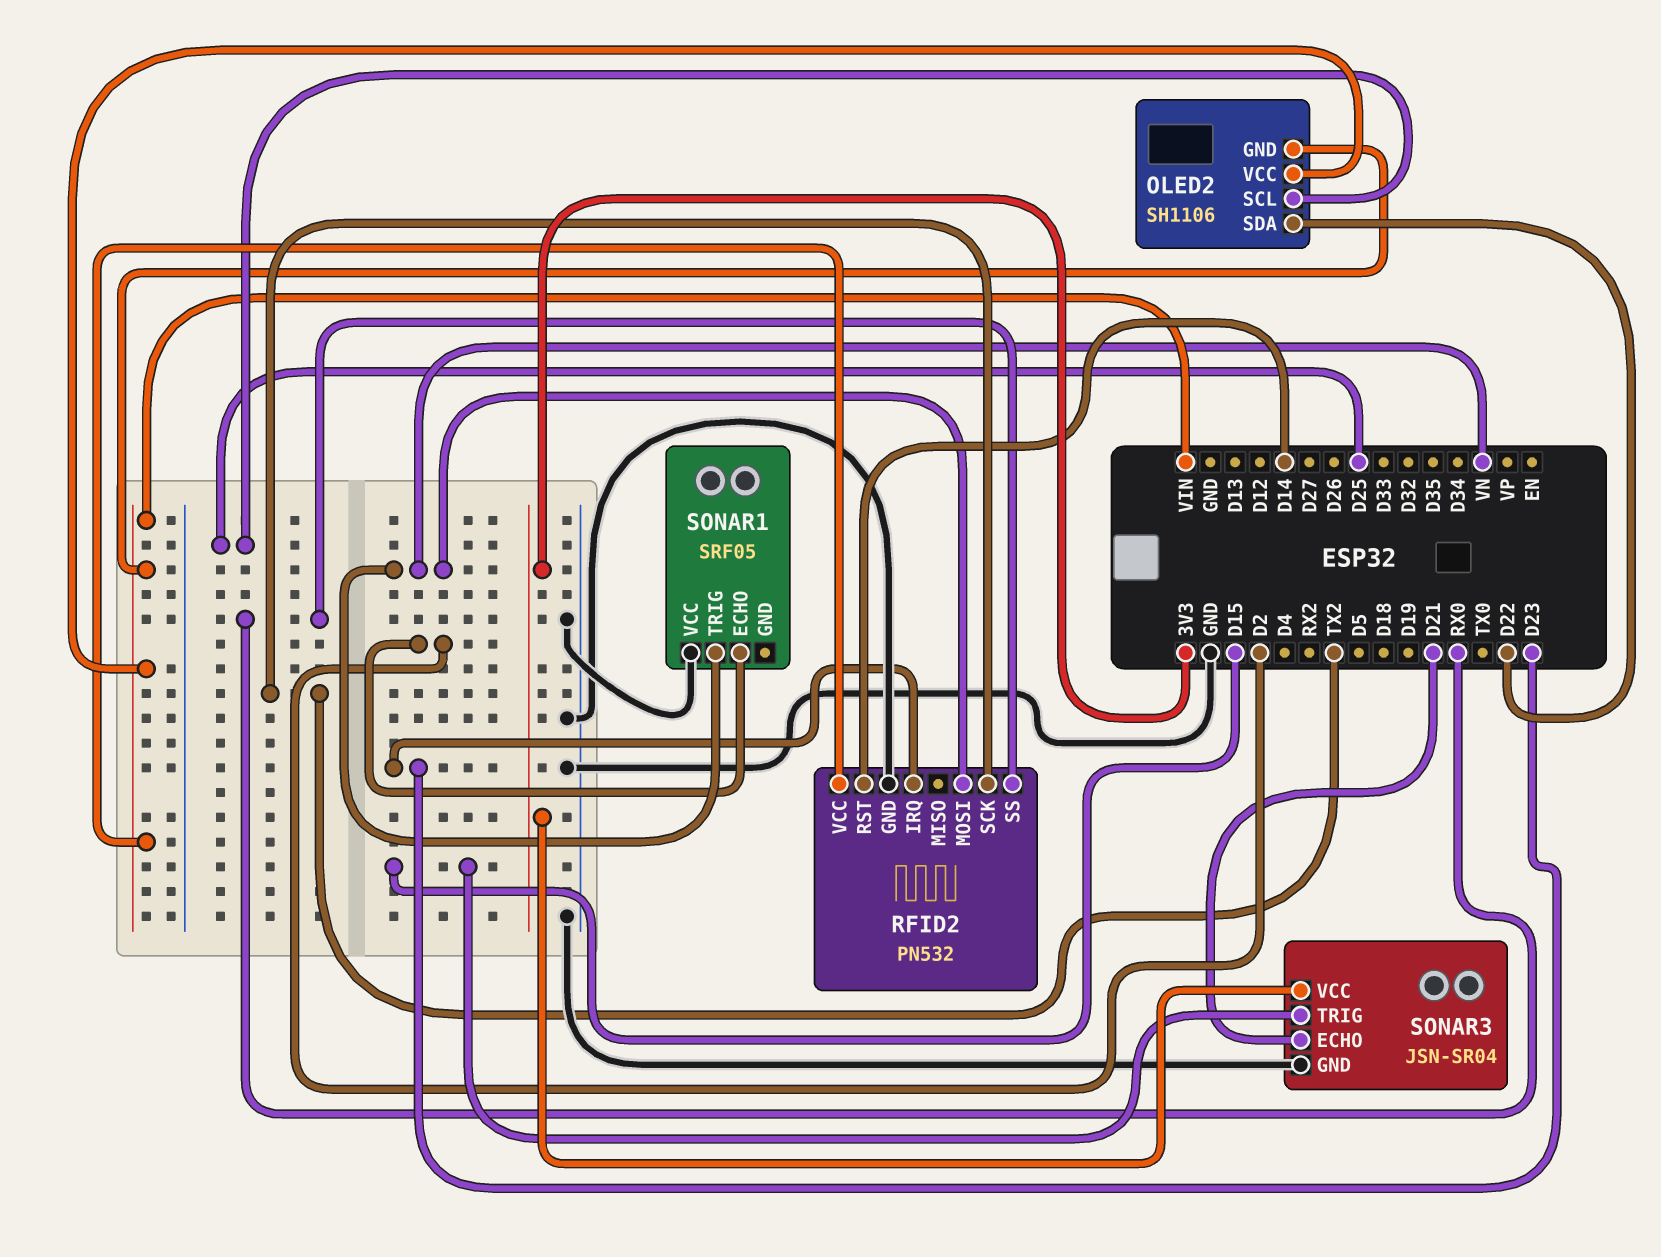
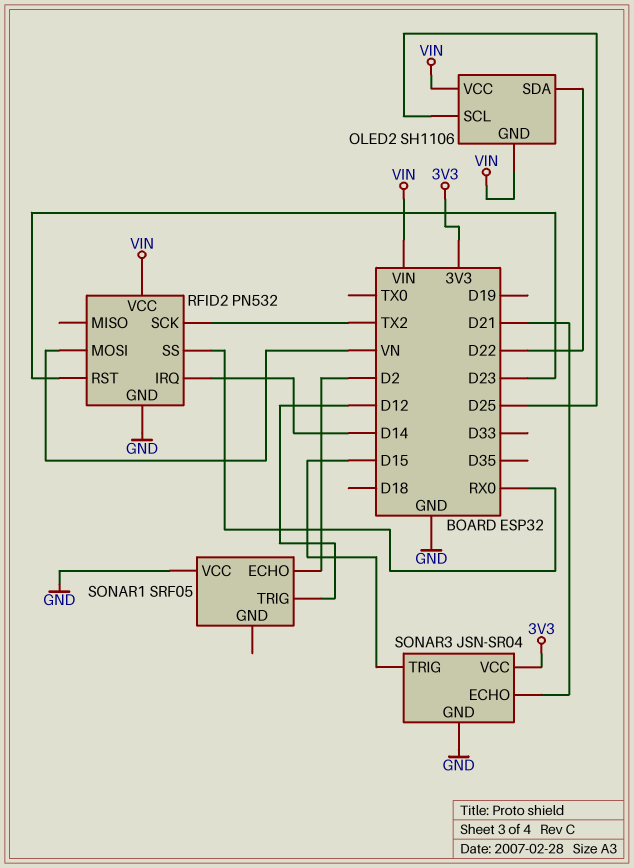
RFID2 pin IRQ: D23 -> D14
RFID2 pin RST: D14 -> D23
SONAR1 pin TRIG: VN -> D12

